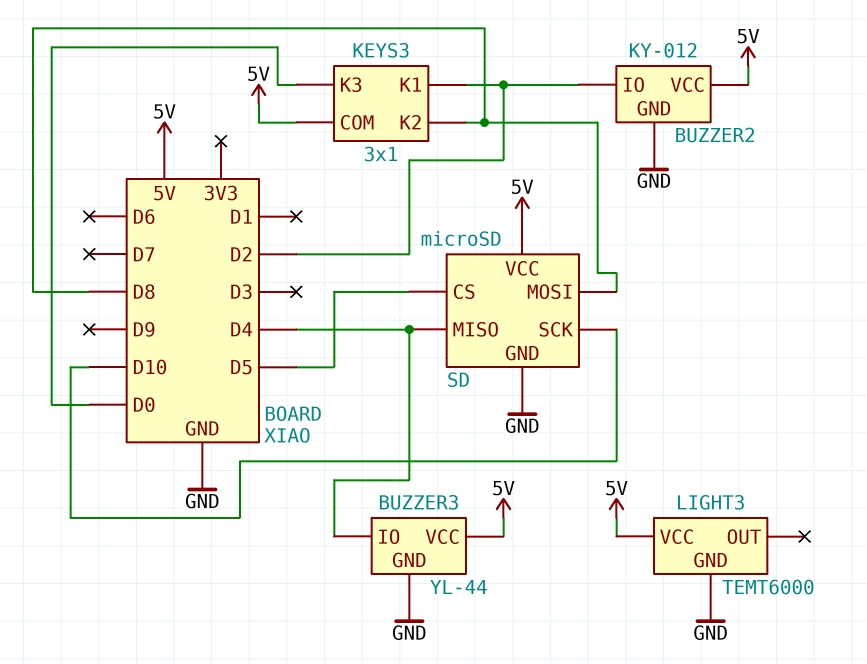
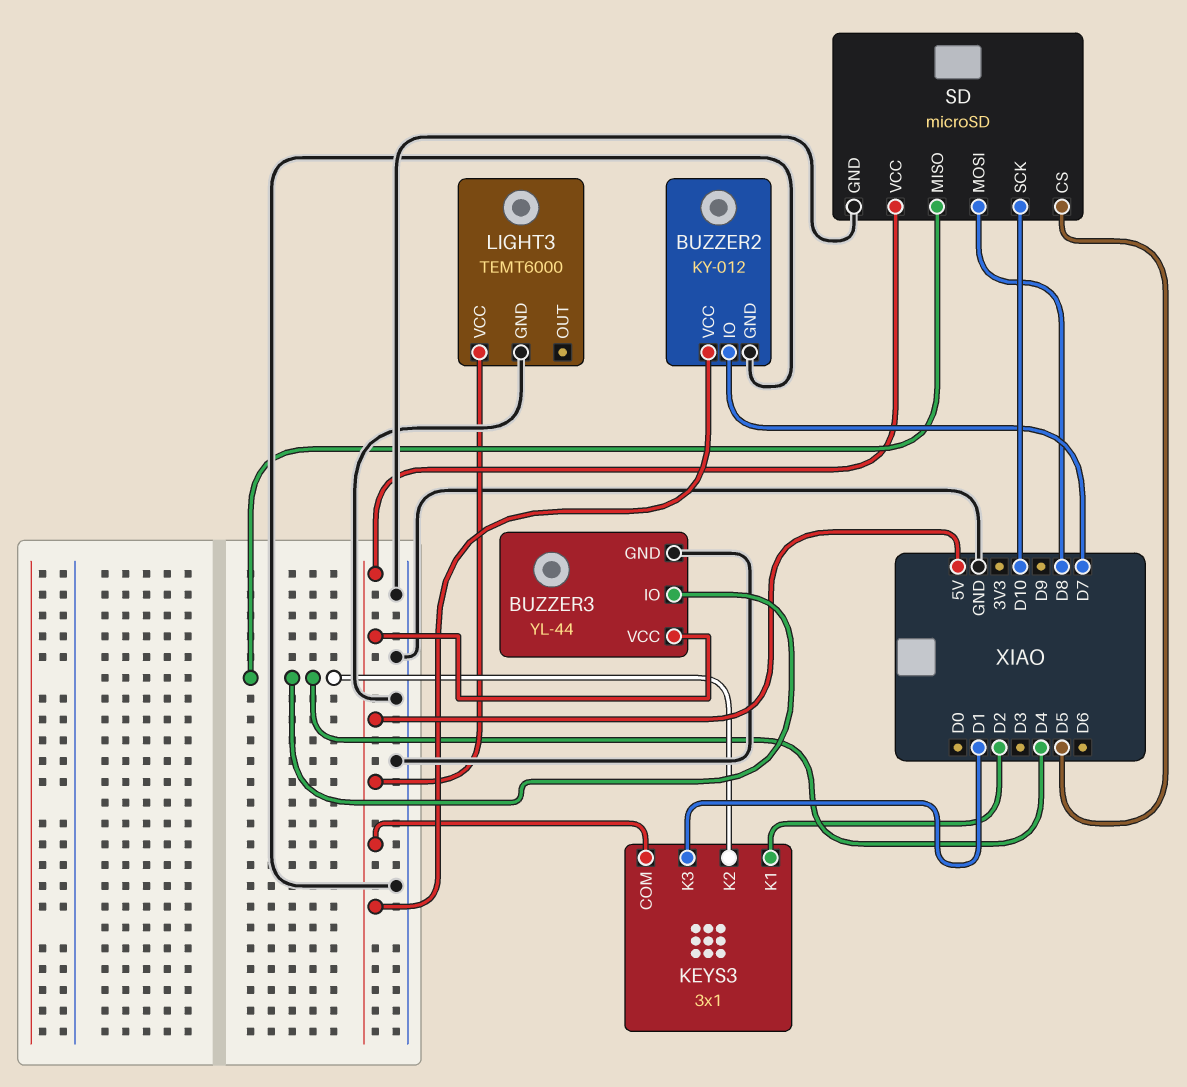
BUZZER2 pin IO: D2 -> D7
KEYS3 pin K2: D8 -> D4
KEYS3 pin K3: D0 -> D1

